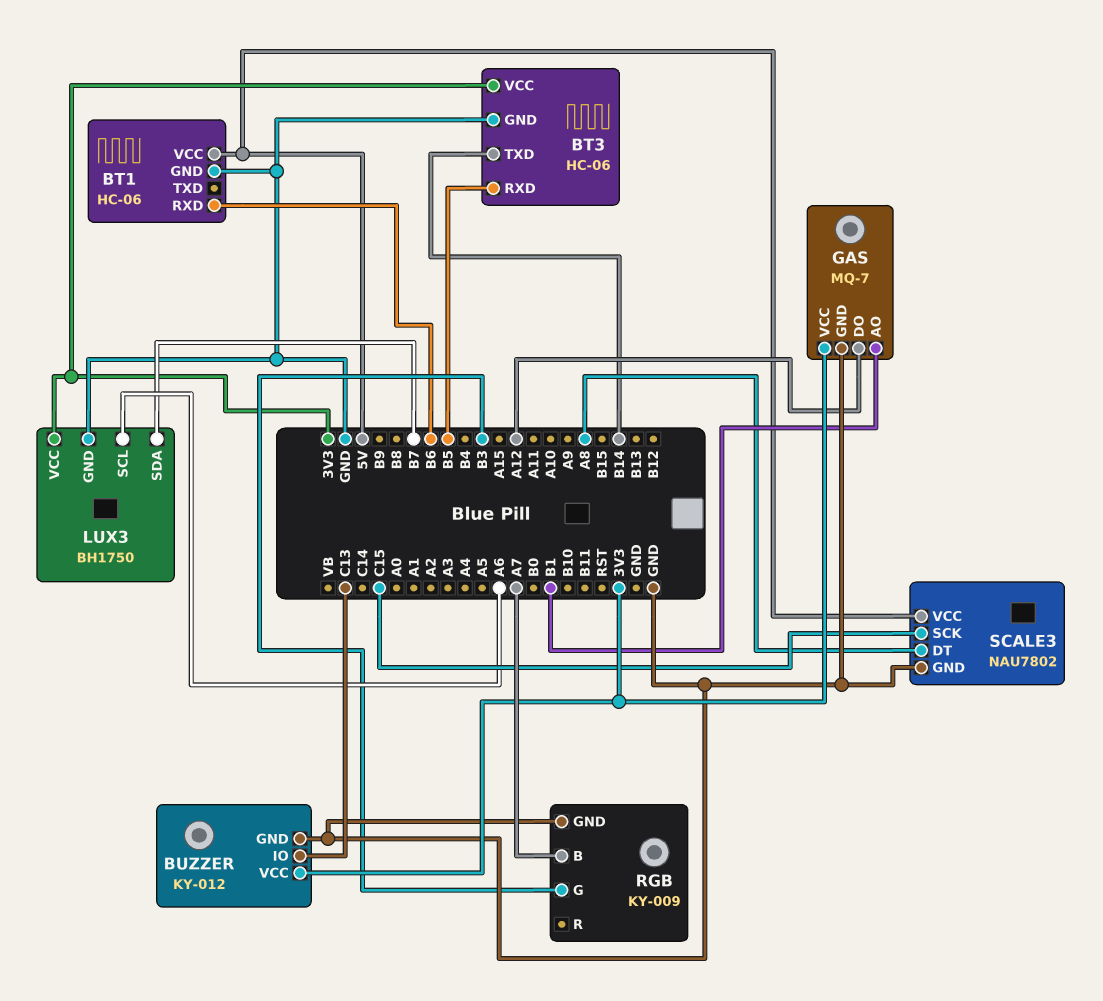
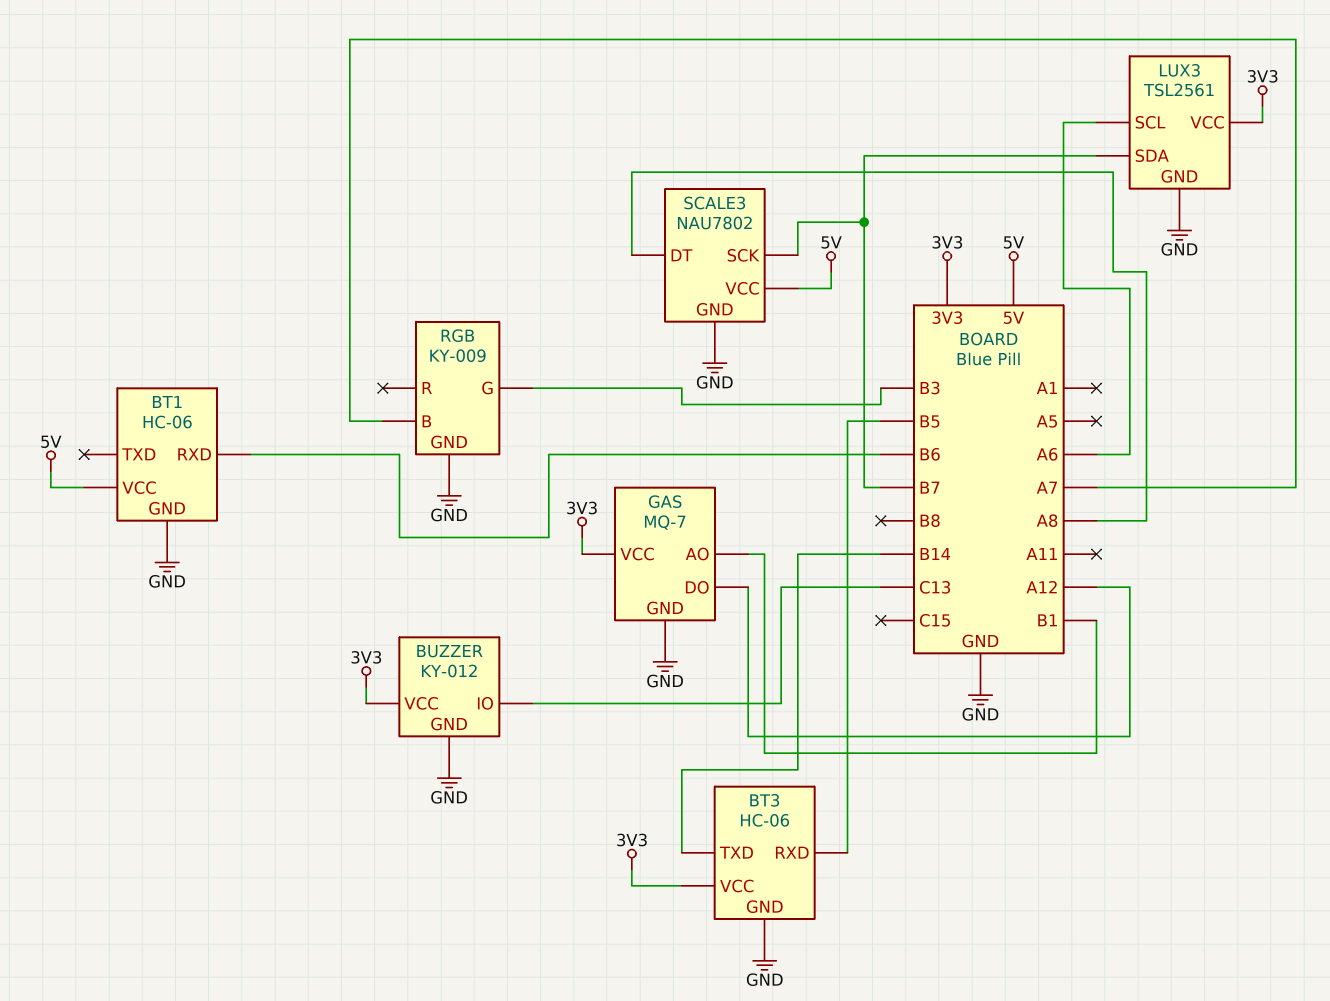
LUX3: BH1750 -> TSL2561
SCALE3 pin SCK: C15 -> B7

